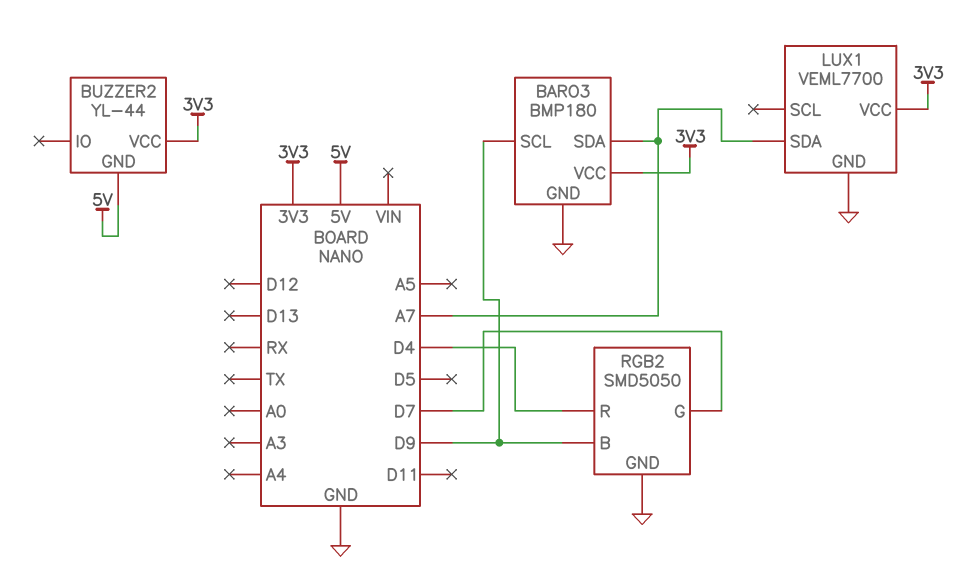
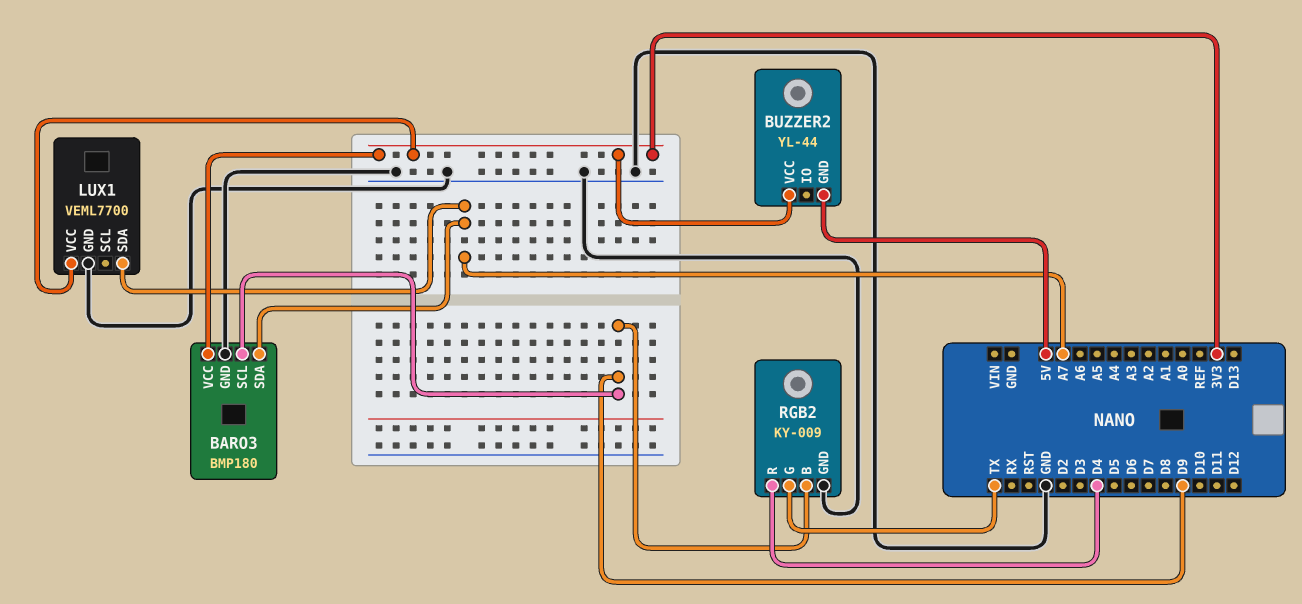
RGB2: SMD5050 -> KY-009
RGB2 pin G: D7 -> TX

